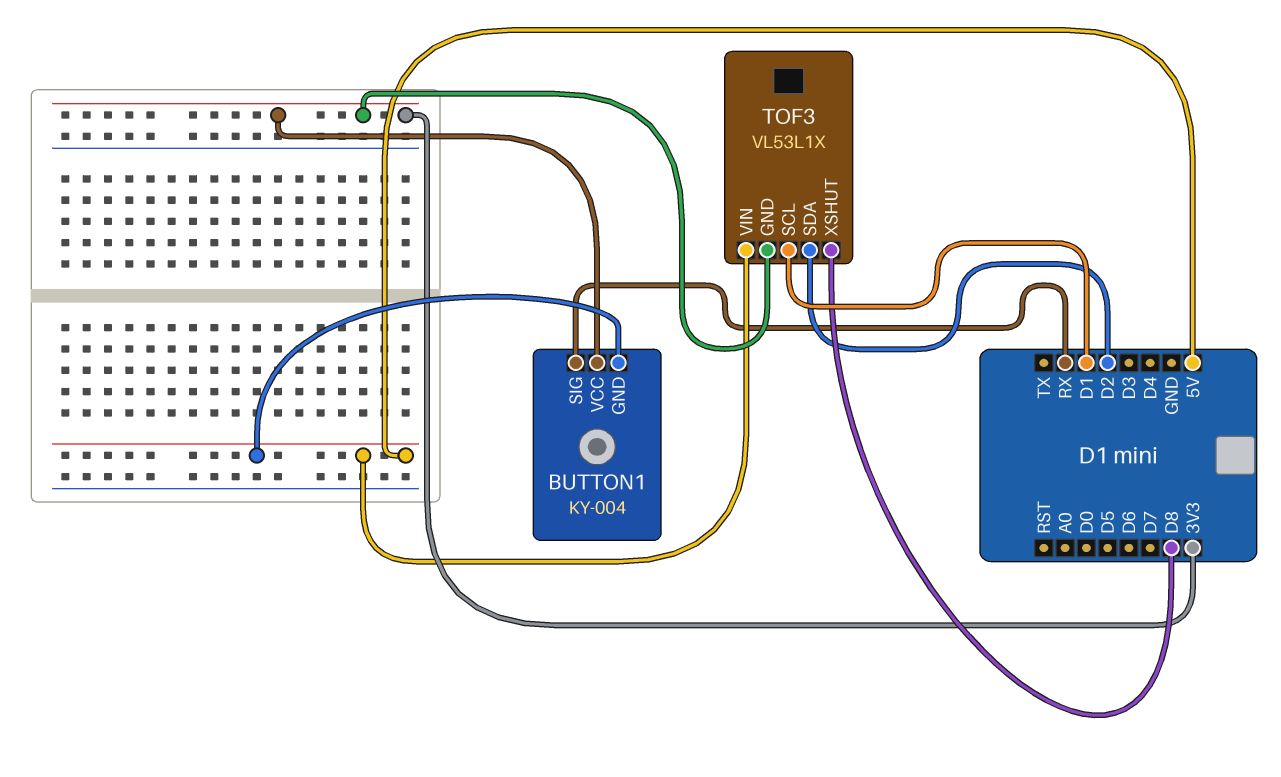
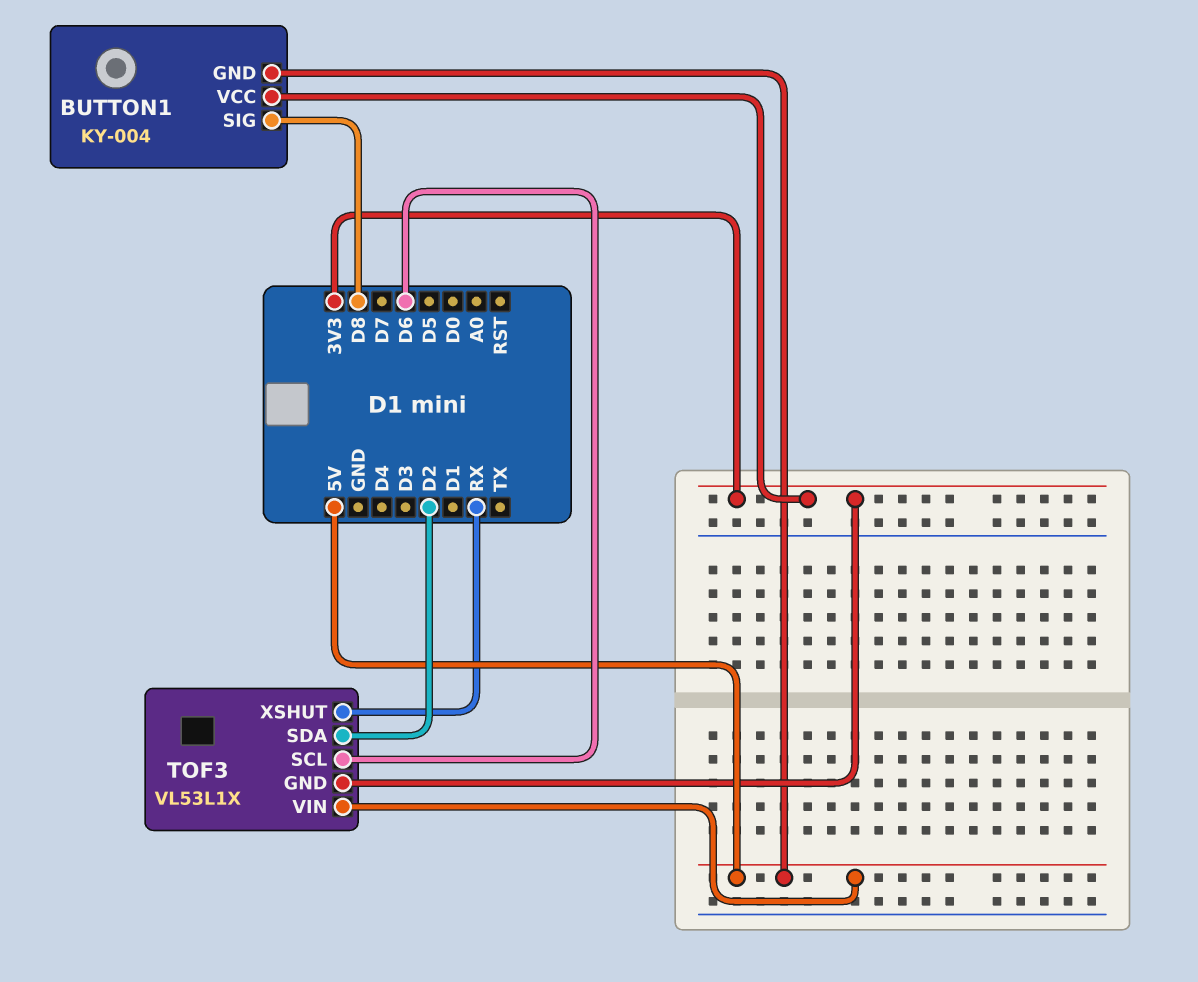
BUTTON1 pin SIG: RX -> D8
TOF3 pin SCL: D1 -> D6
TOF3 pin XSHUT: D8 -> RX

